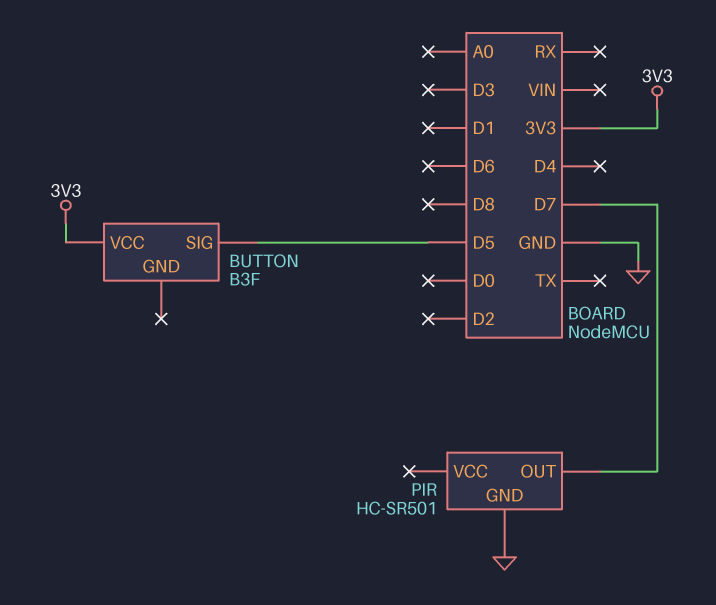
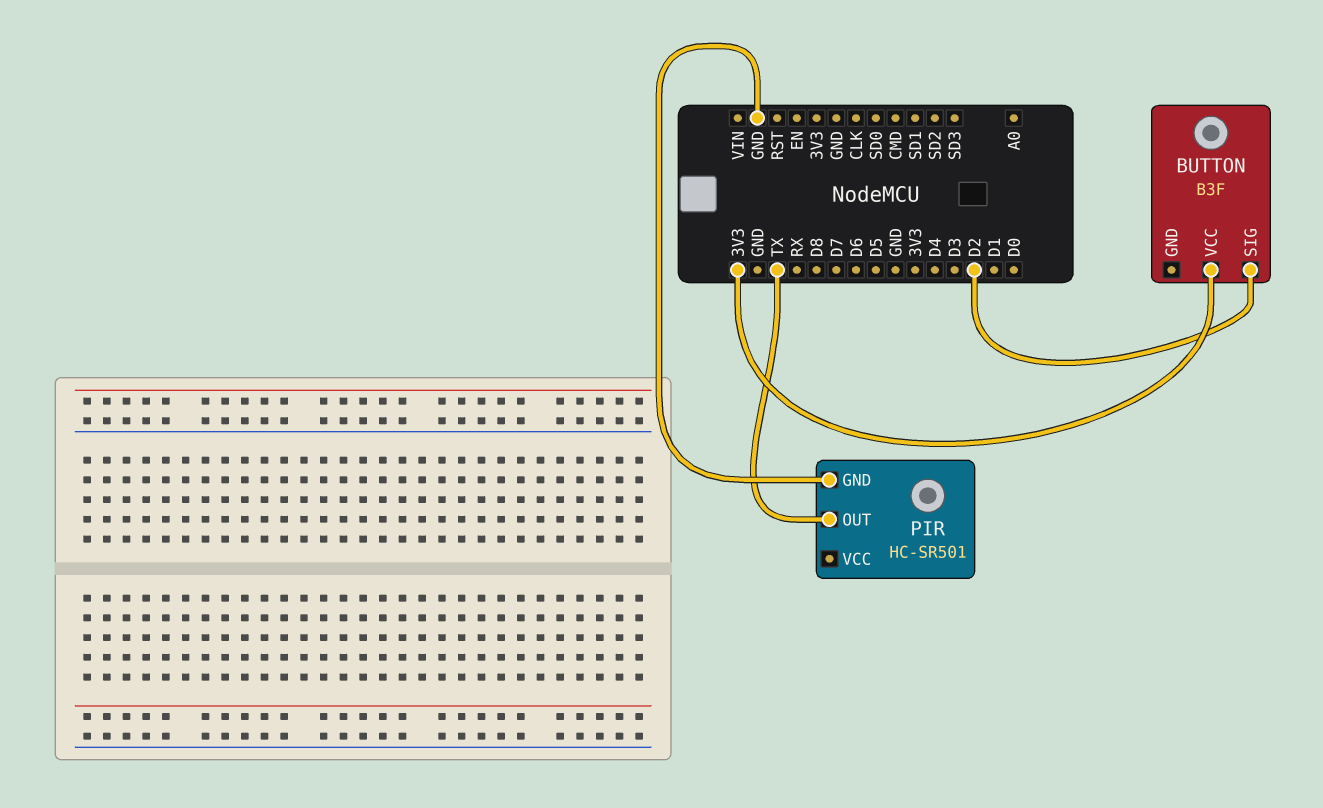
BUTTON pin SIG: D5 -> D2
PIR pin OUT: D7 -> TX

